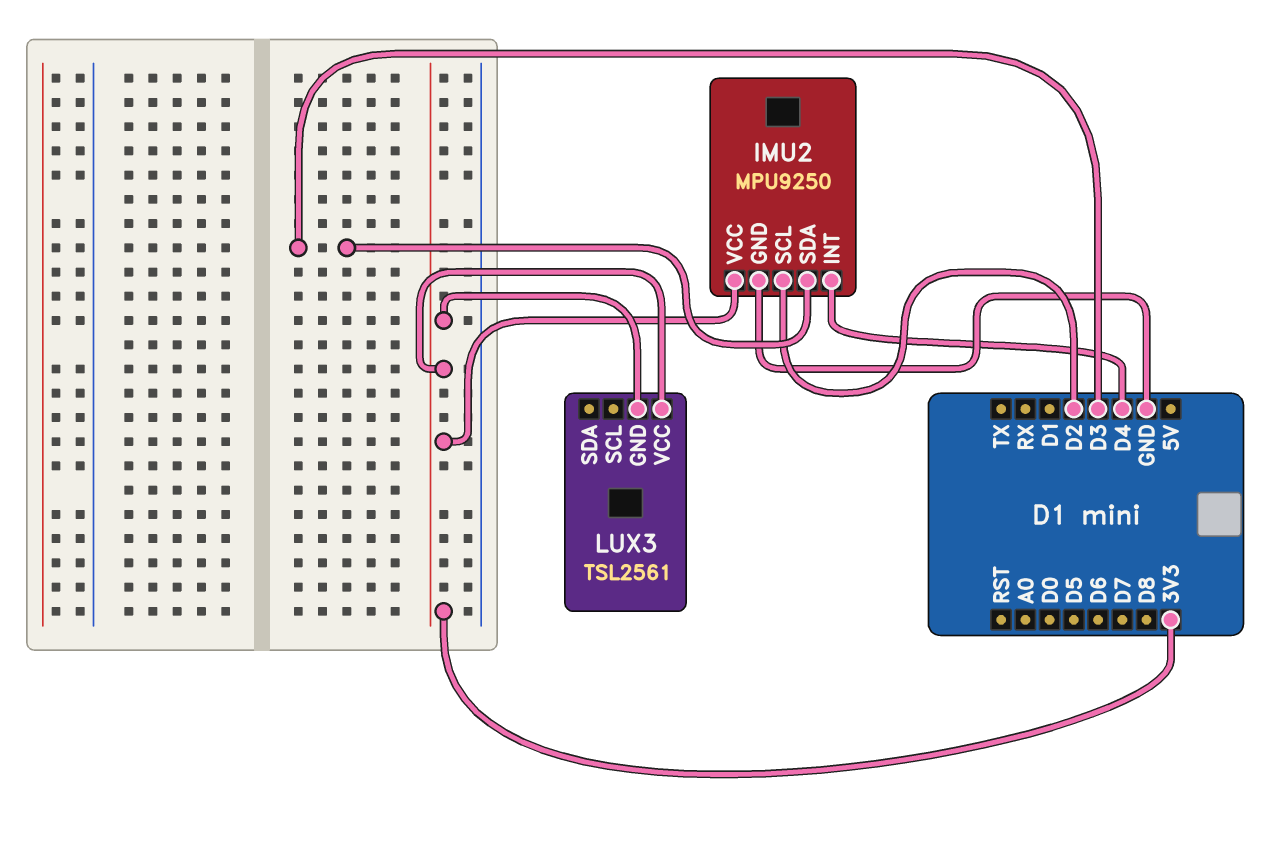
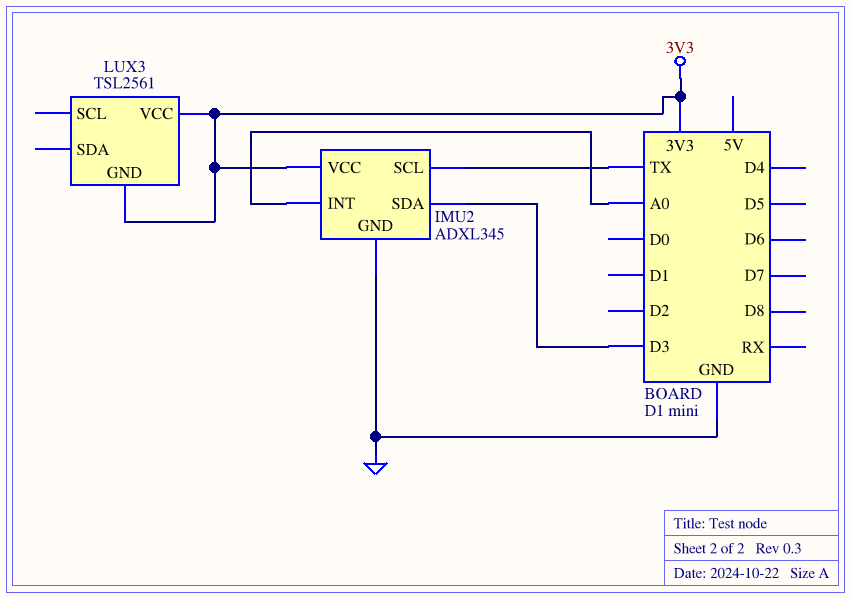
IMU2: MPU9250 -> ADXL345
IMU2 pin INT: D4 -> A0
IMU2 pin SCL: D2 -> TX

